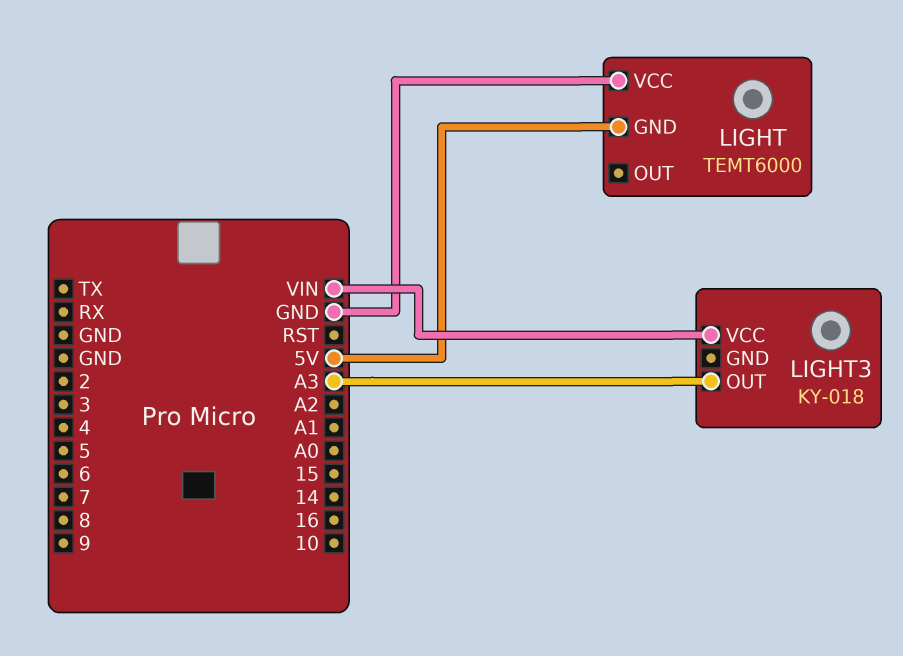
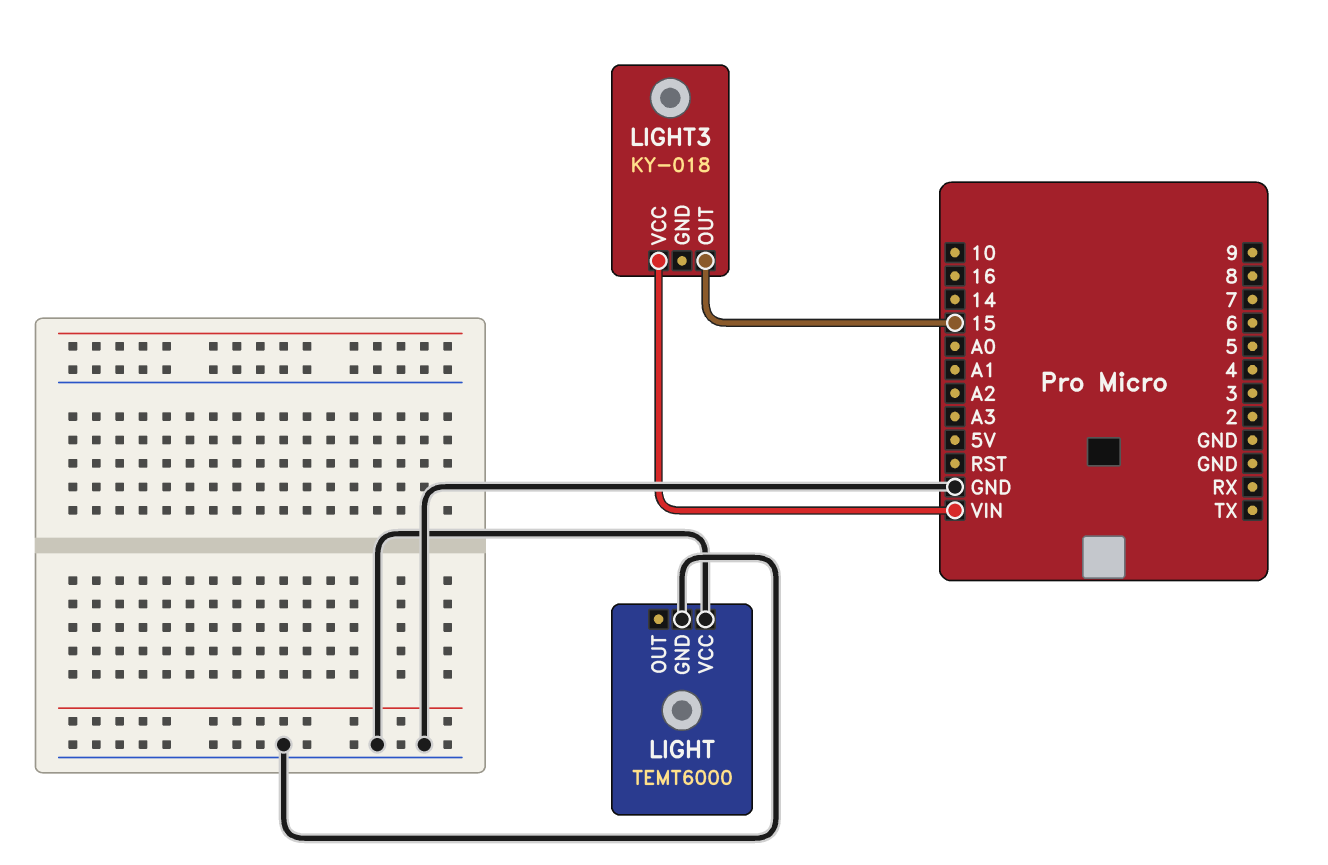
LIGHT pin GND: 5V -> GND
LIGHT3 pin OUT: A3 -> 15

